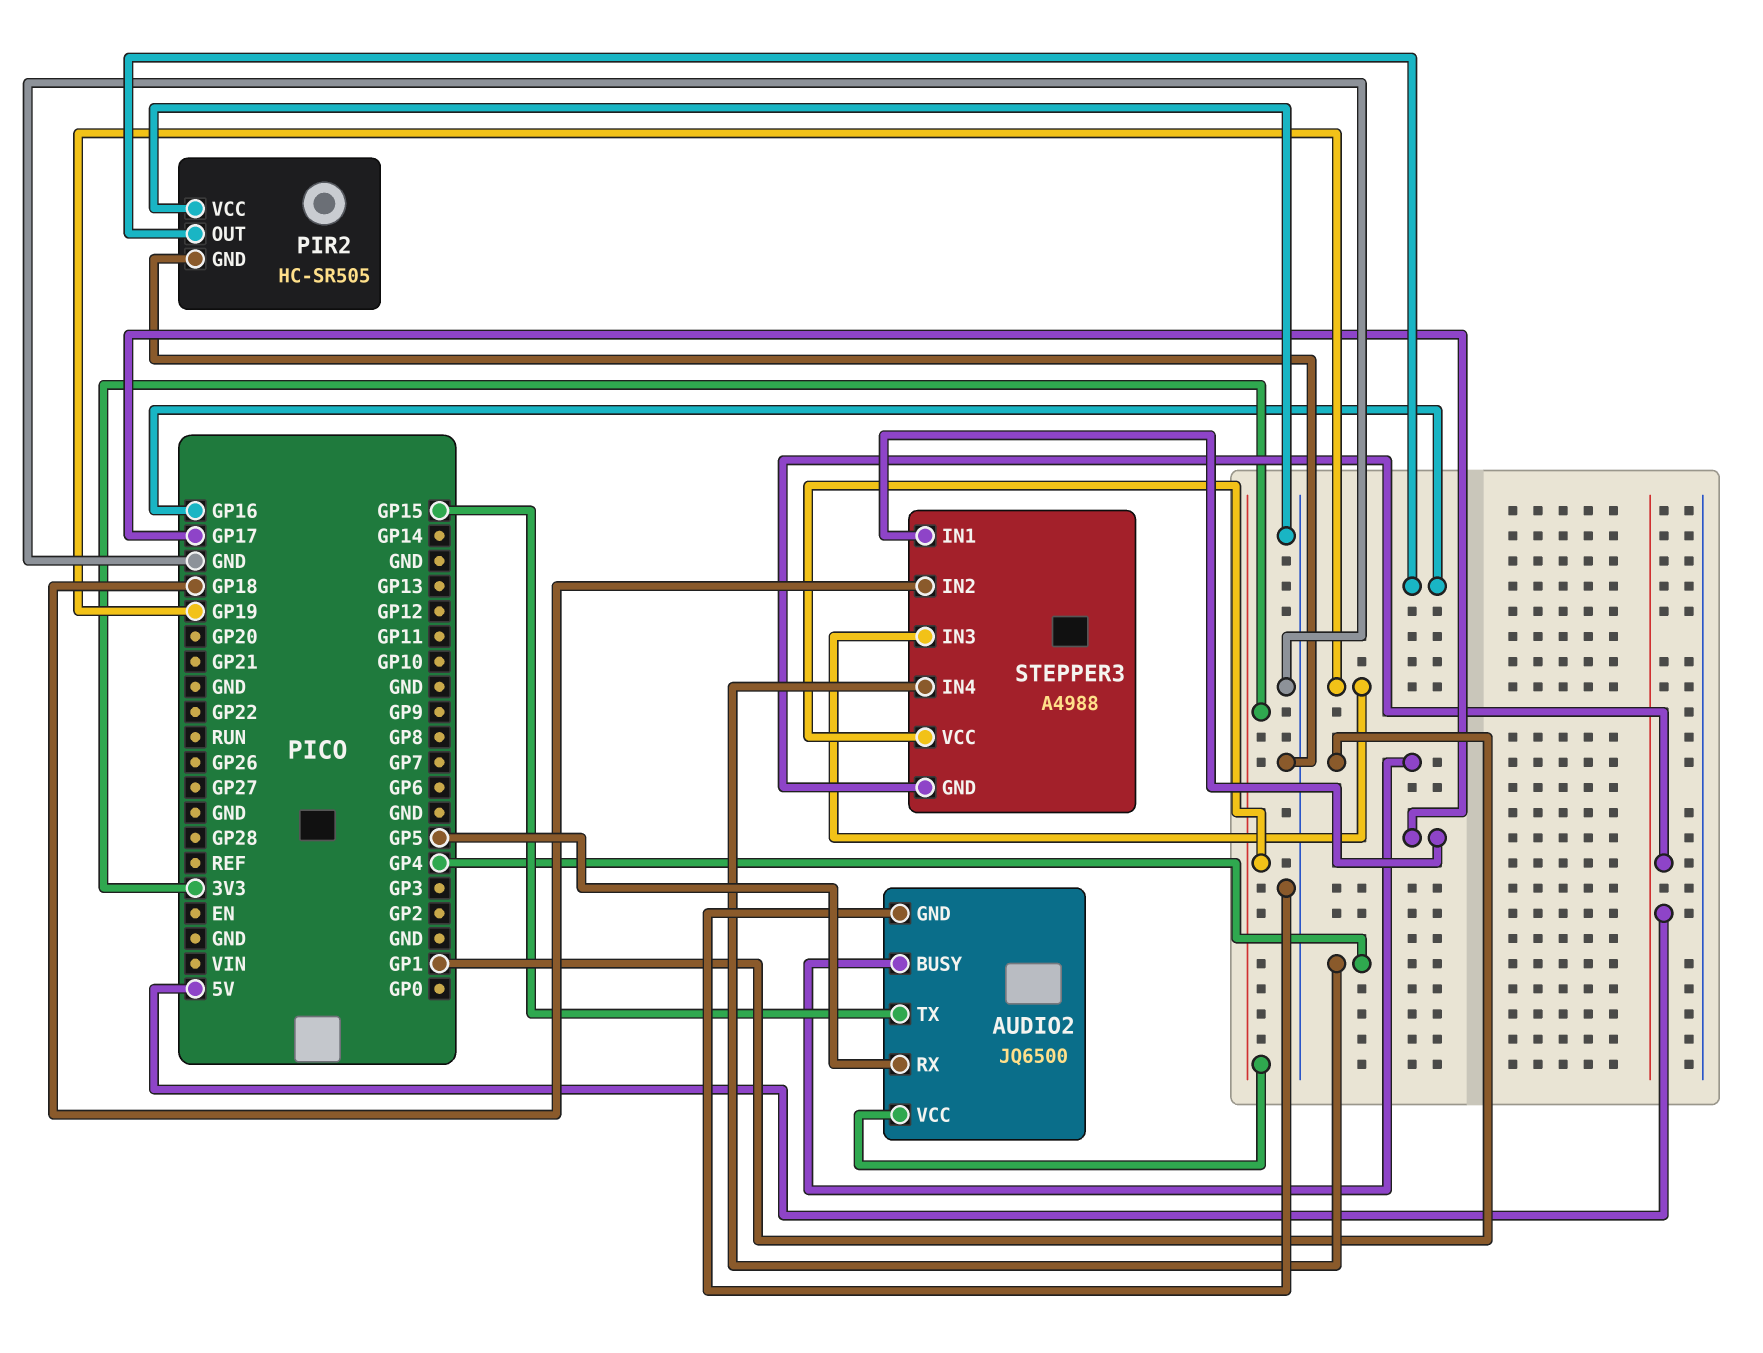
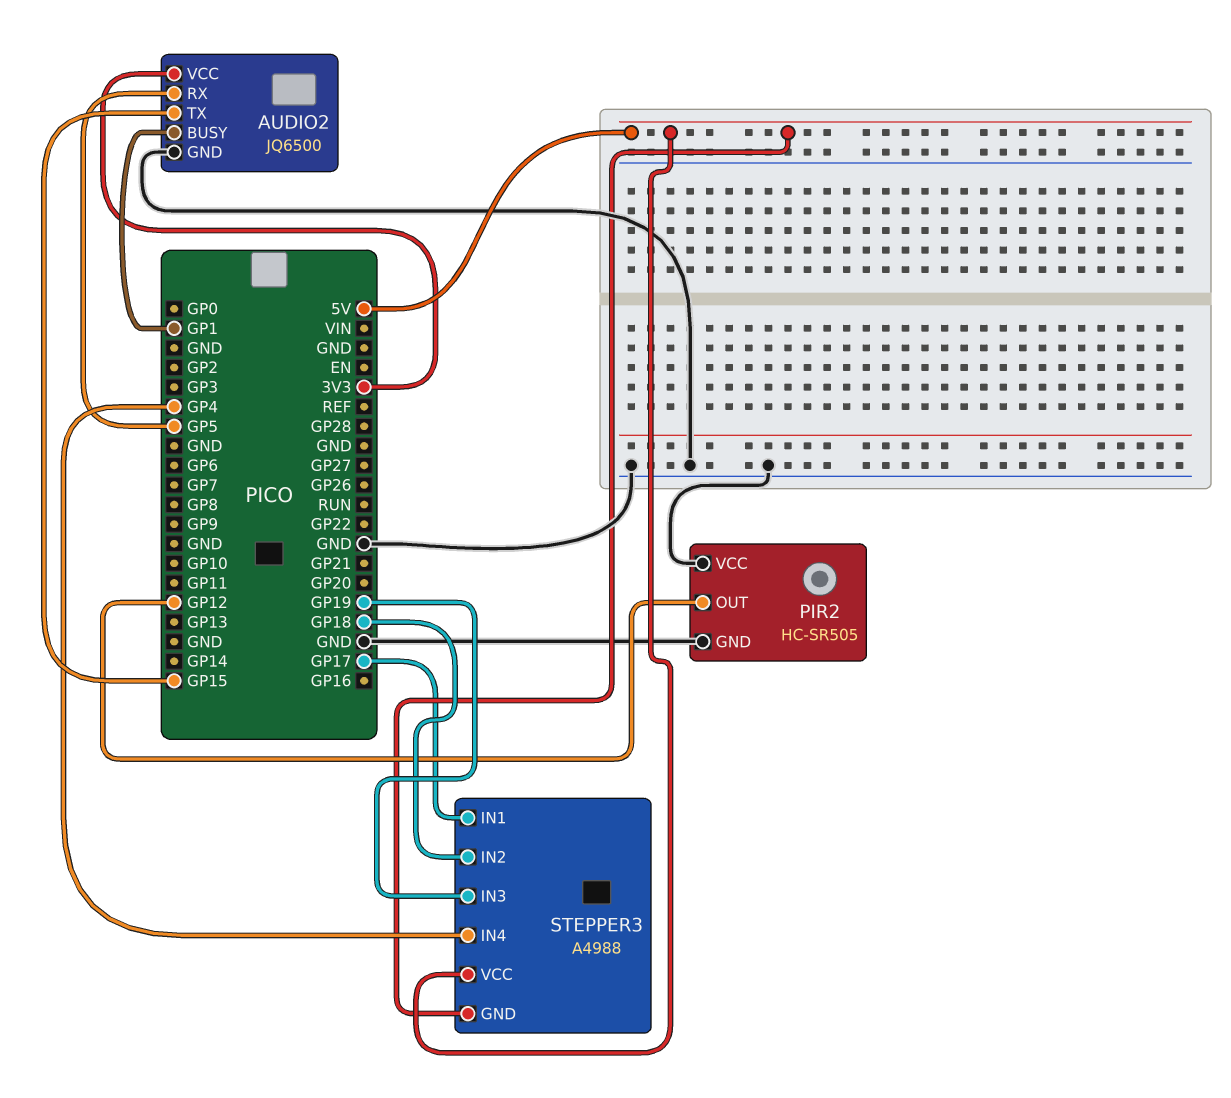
PIR2 pin OUT: GP16 -> GP12
STEPPER3 pin VCC: 3V3 -> 5V

